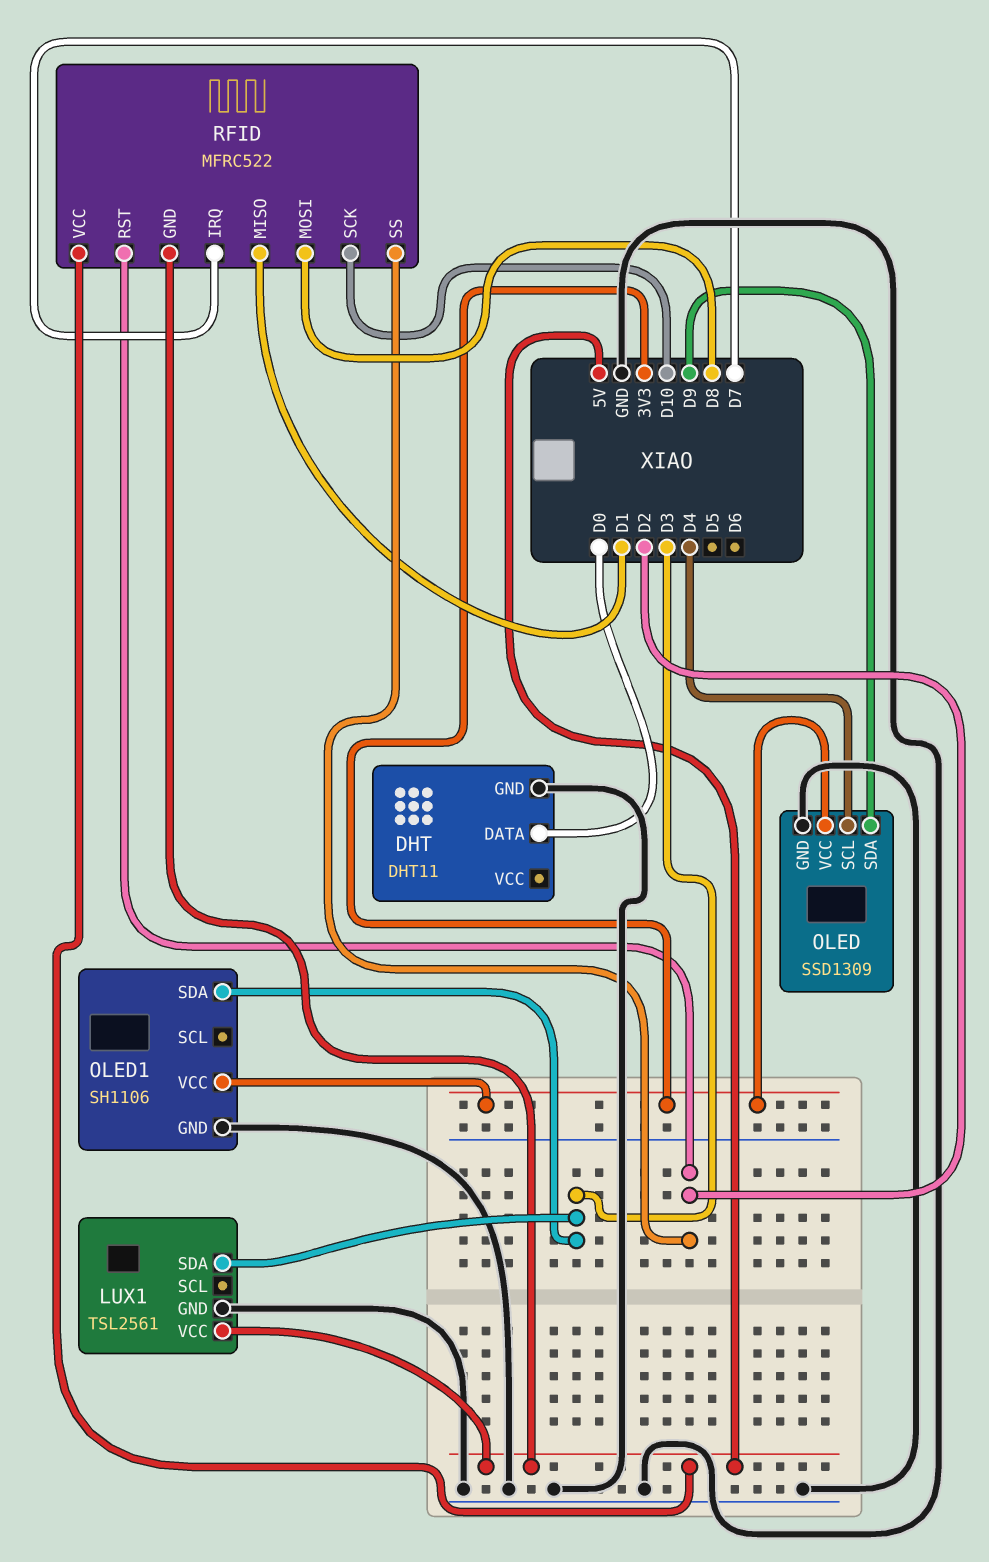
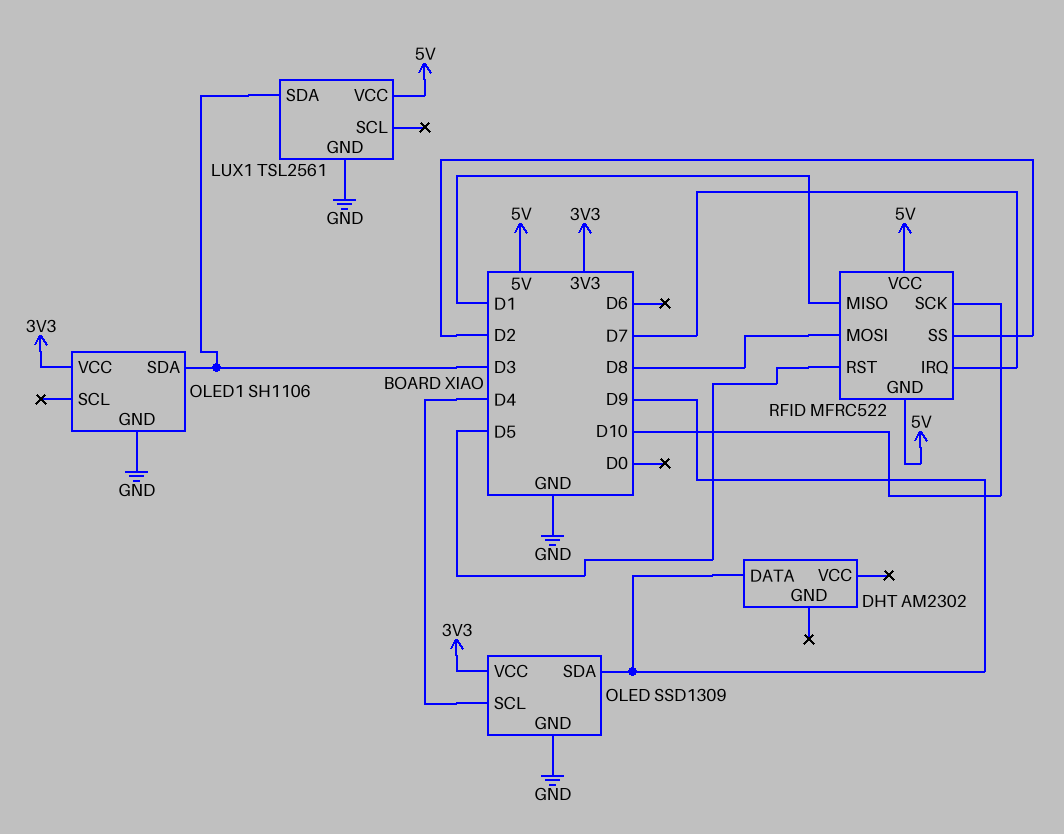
DHT: DHT11 -> AM2302
DHT pin DATA: D0 -> D9
DHT pin GND: GND -> none
RFID pin RST: D2 -> D5

